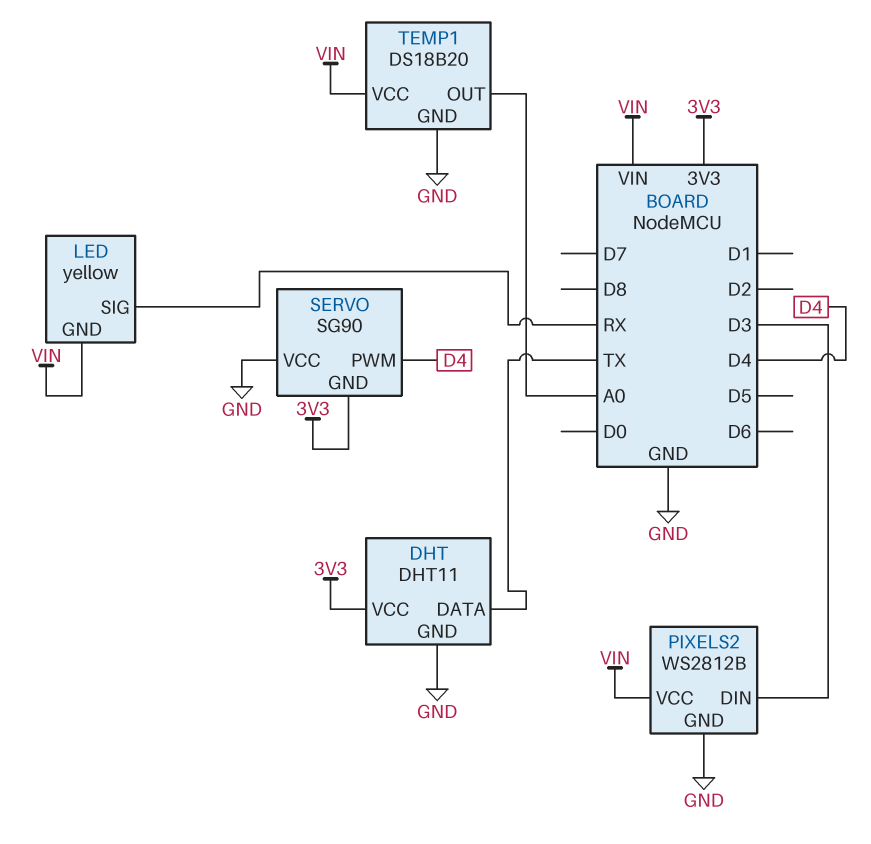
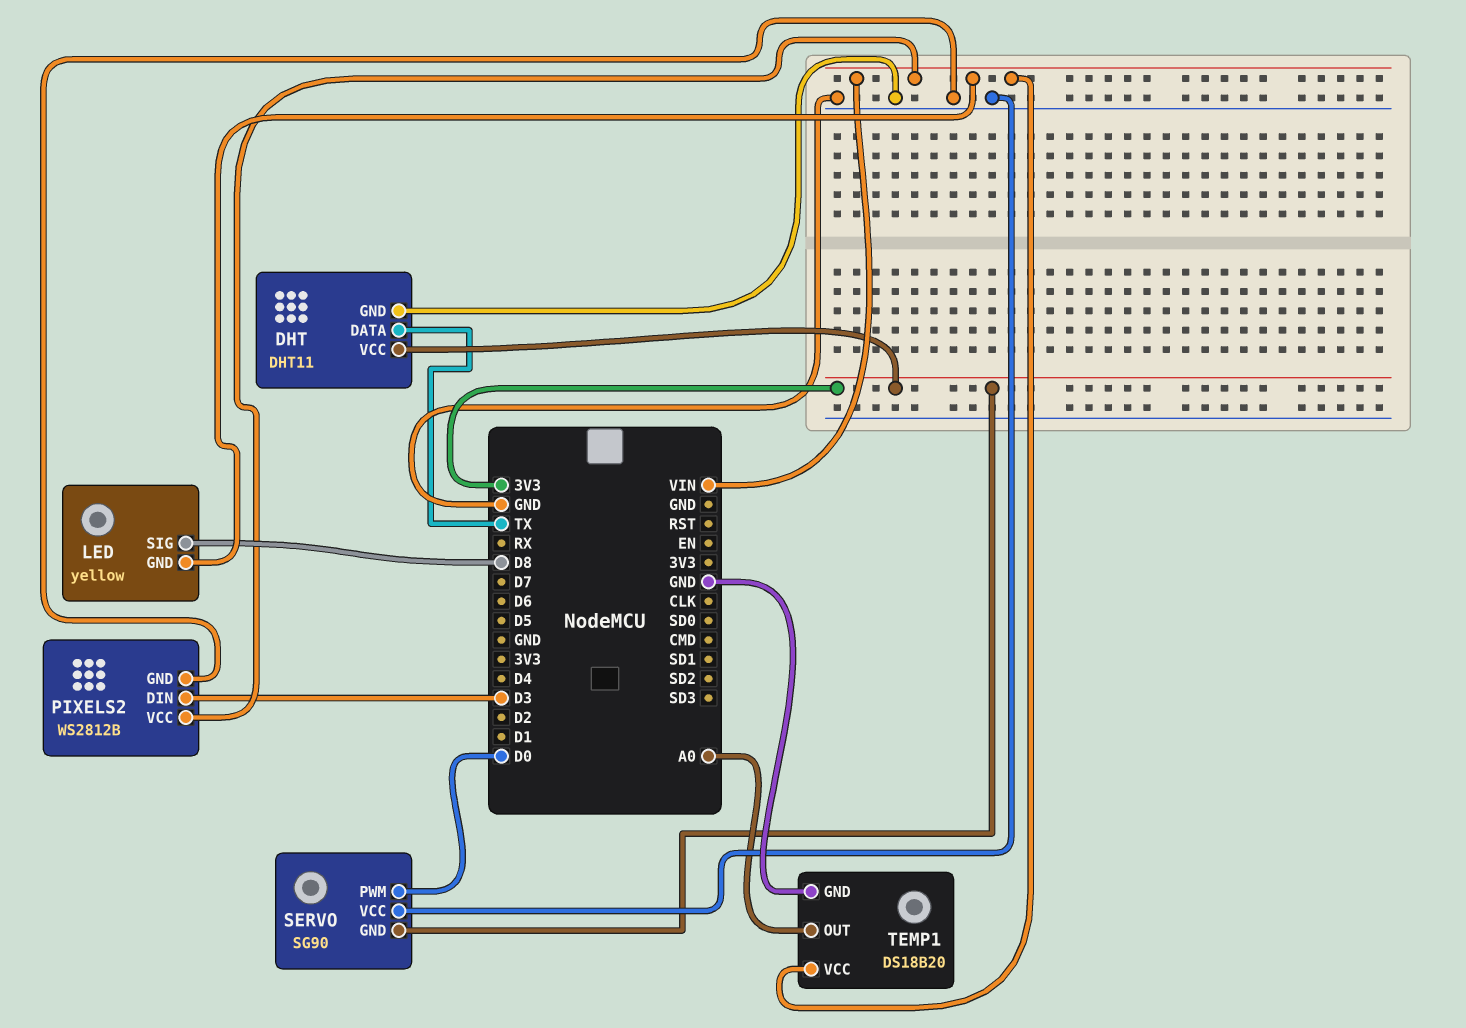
LED pin SIG: RX -> D8
SERVO pin PWM: D4 -> D0

